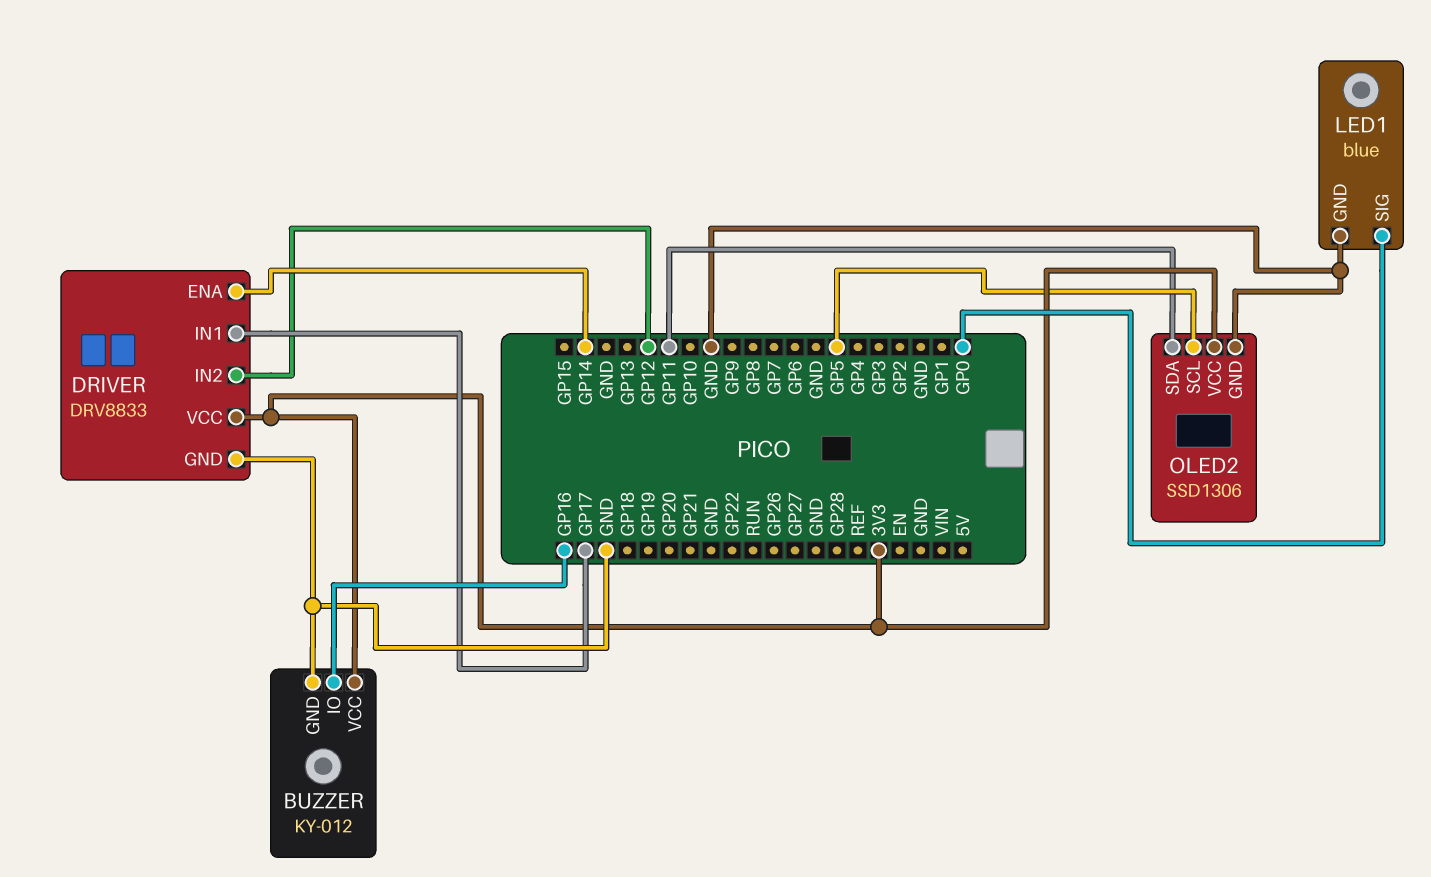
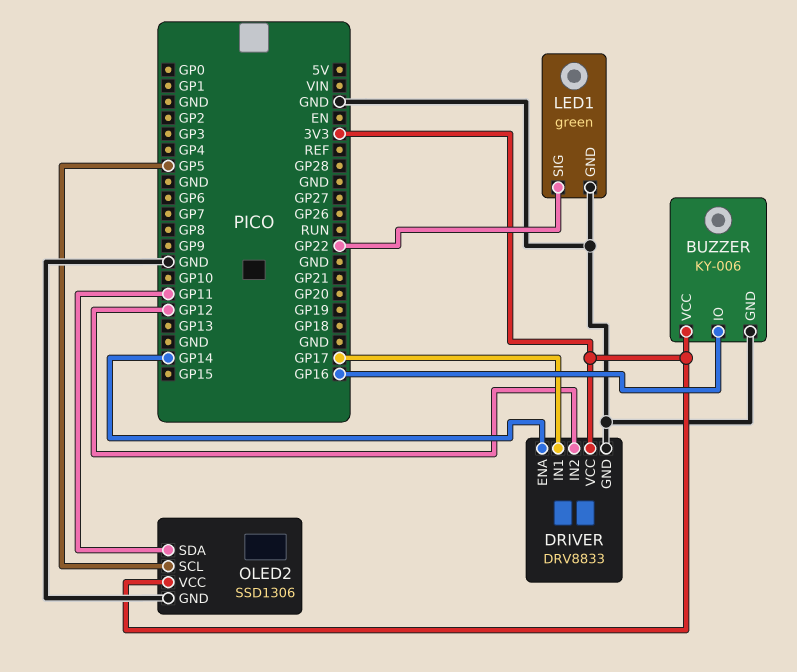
BUZZER: KY-012 -> KY-006
LED1: blue -> green
LED1 pin SIG: GP0 -> GP22

